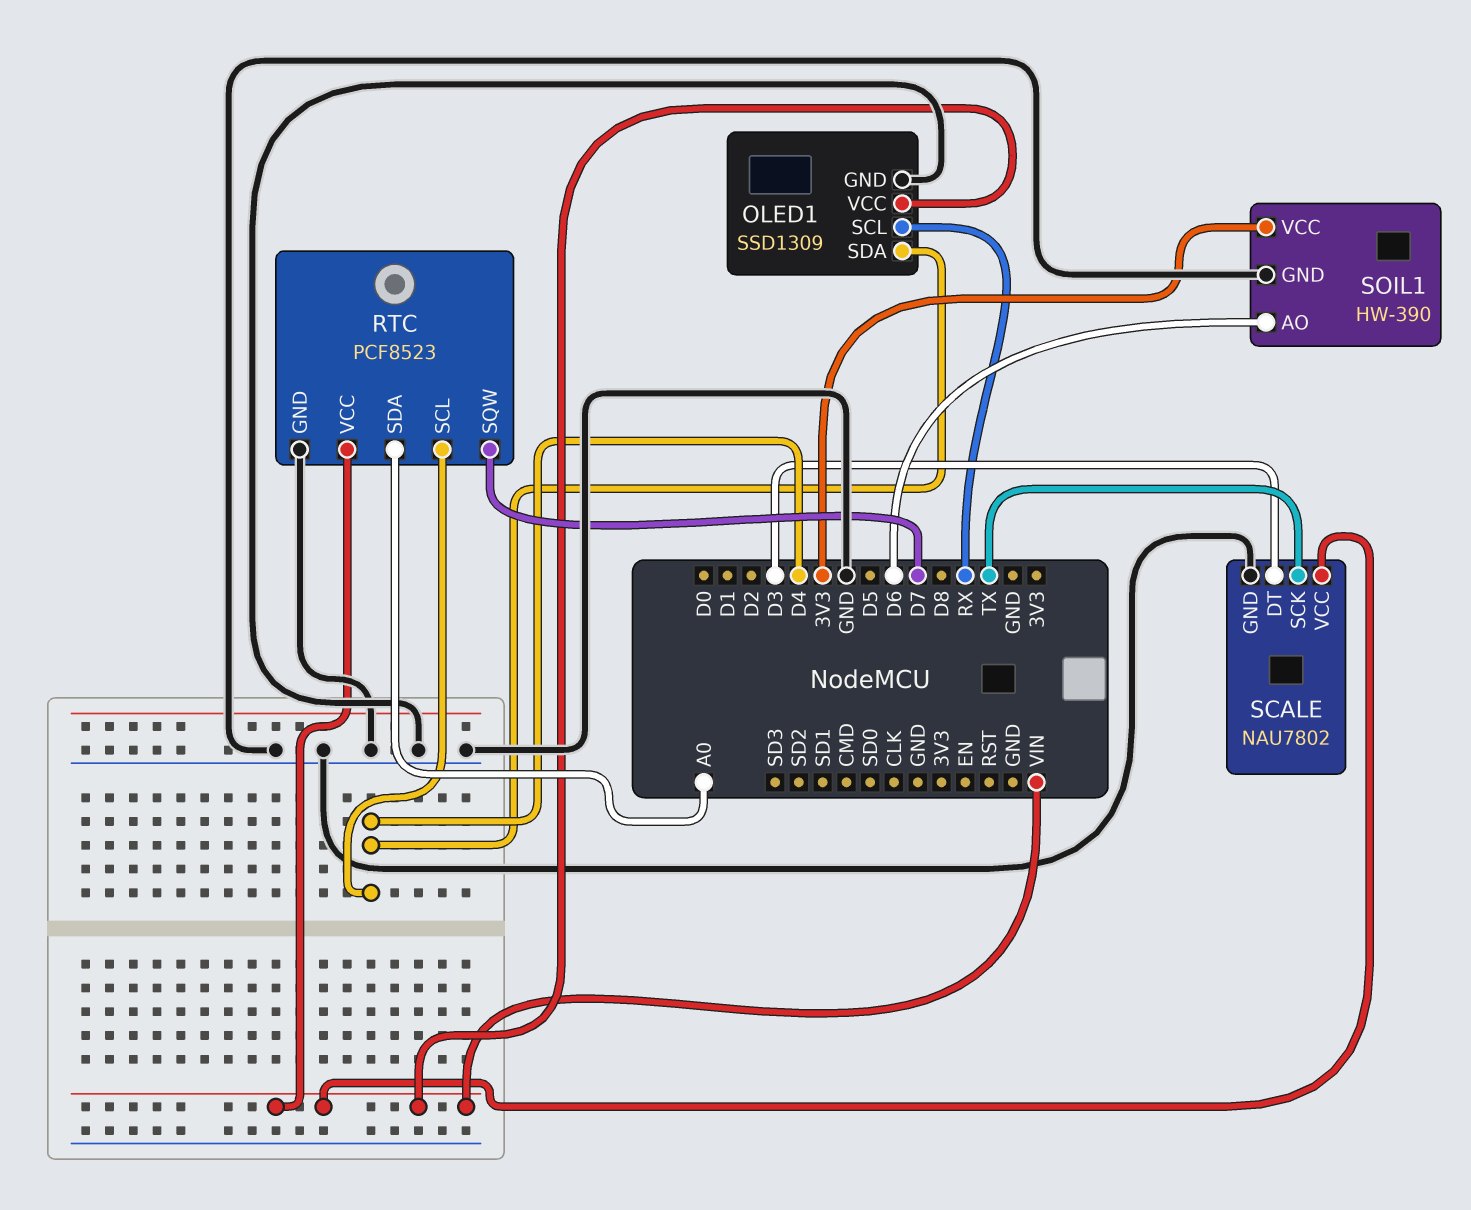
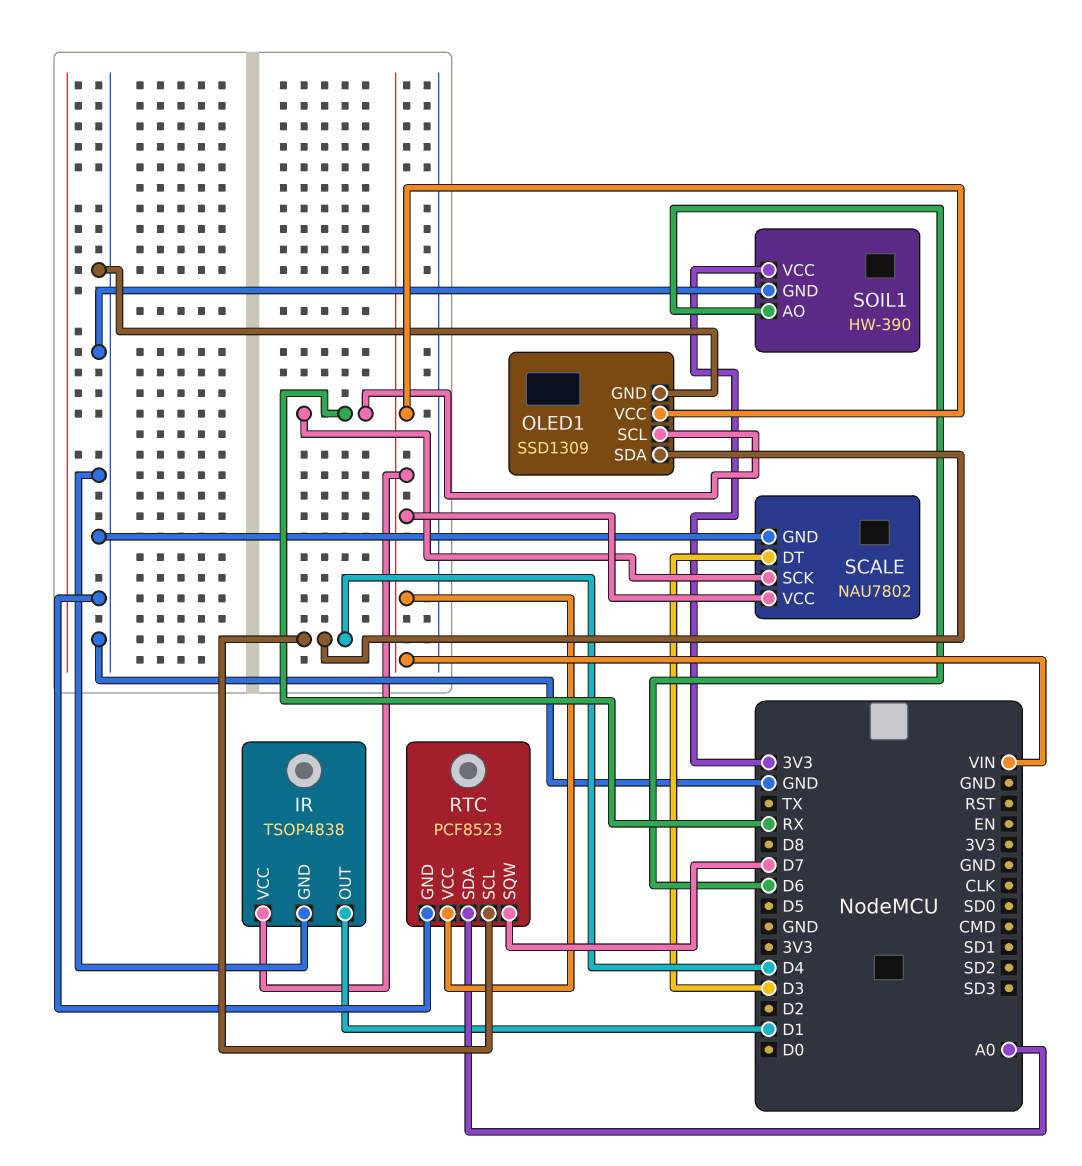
IR: none -> TSOP4838
IR pin GND: none -> GND
IR pin OUT: none -> D1
IR pin VCC: none -> VIN
SCALE pin SCK: TX -> RX

